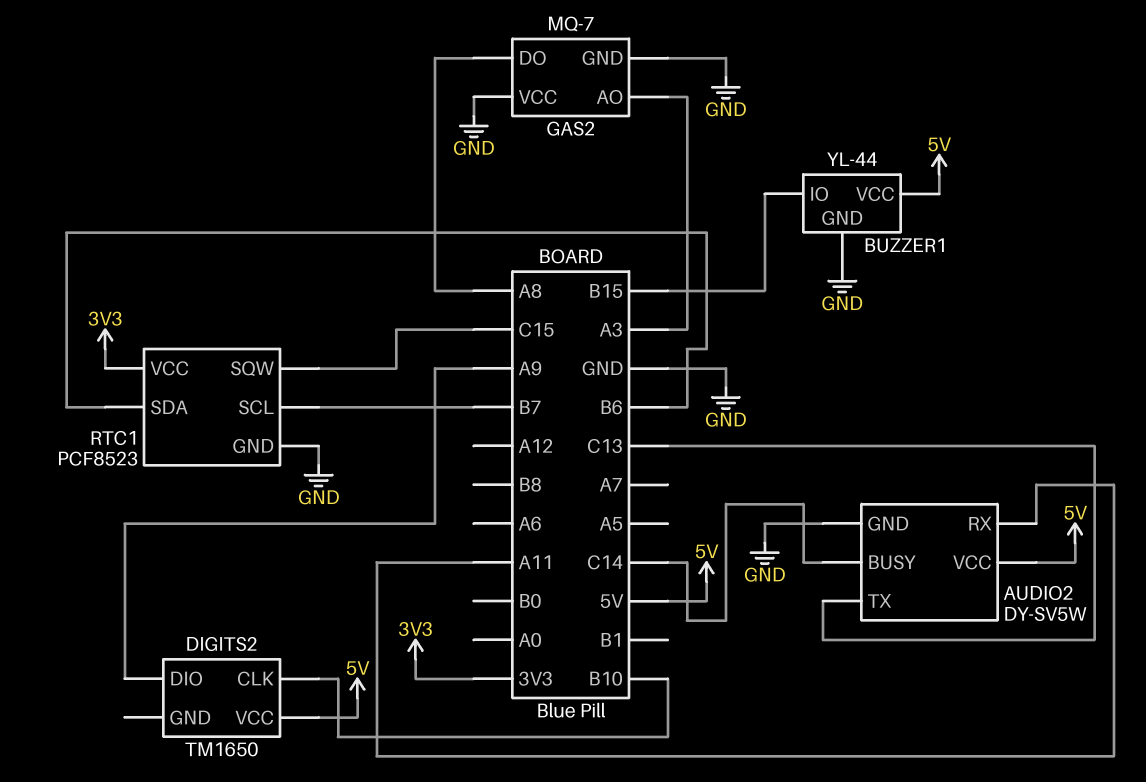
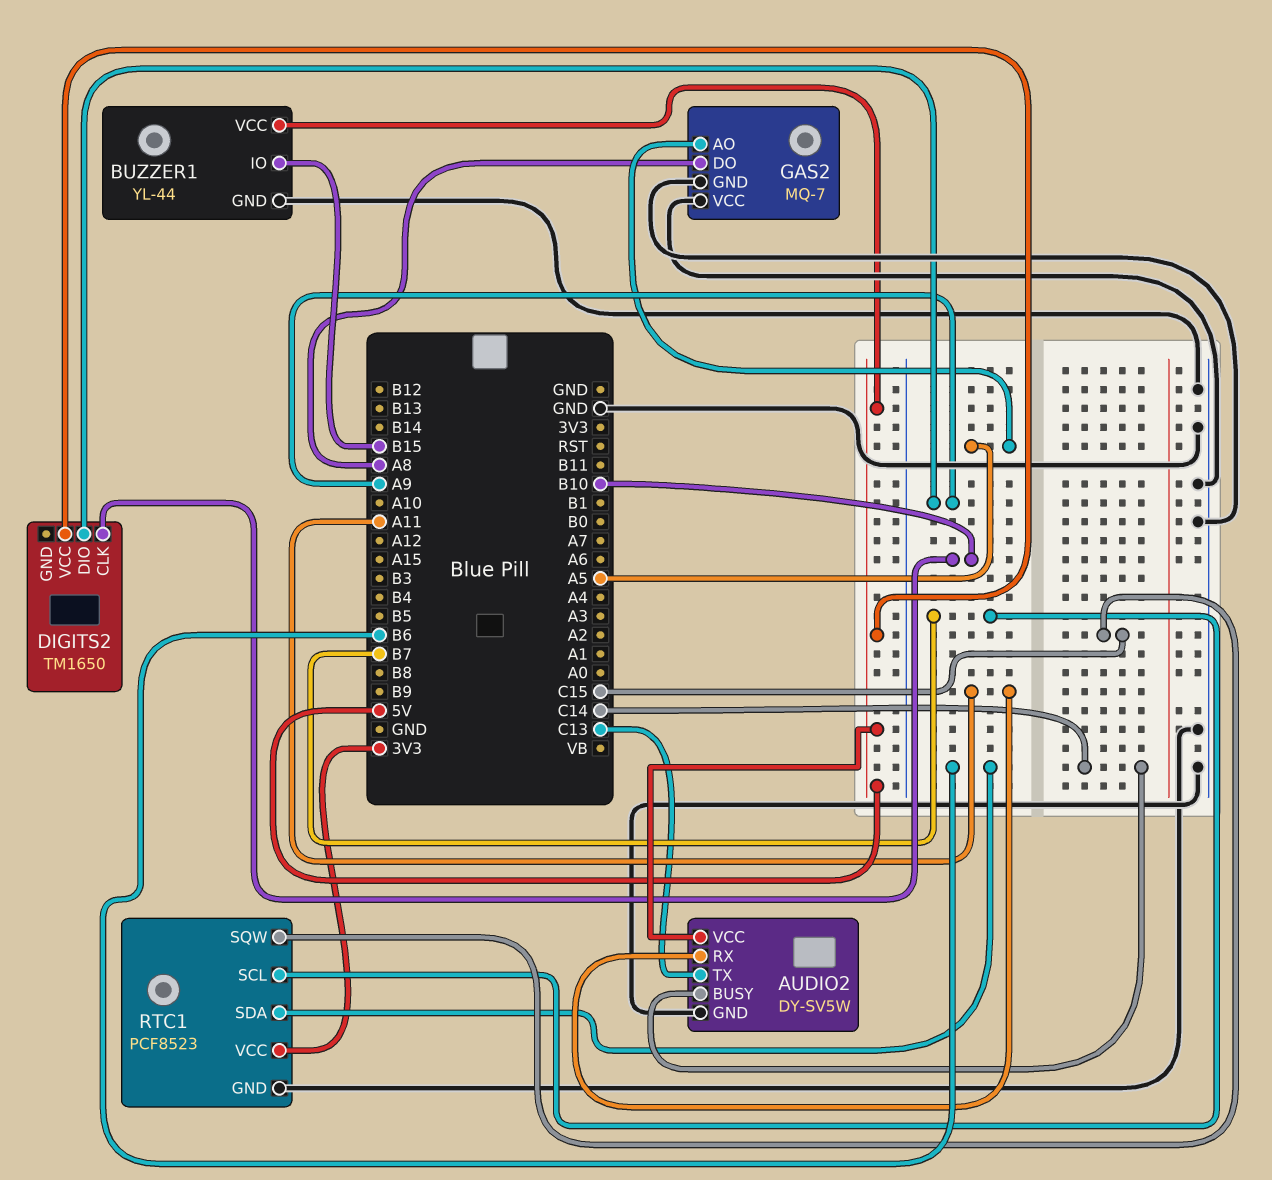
GAS2 pin AO: A3 -> A5

